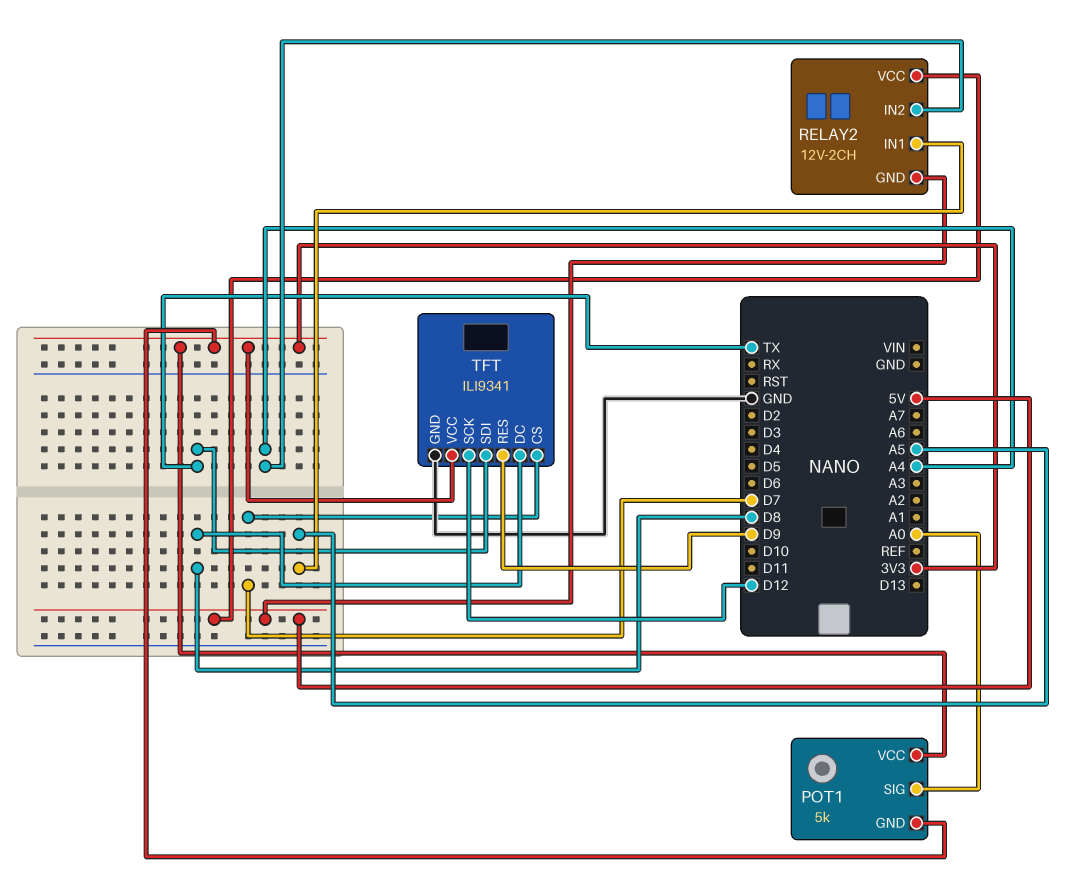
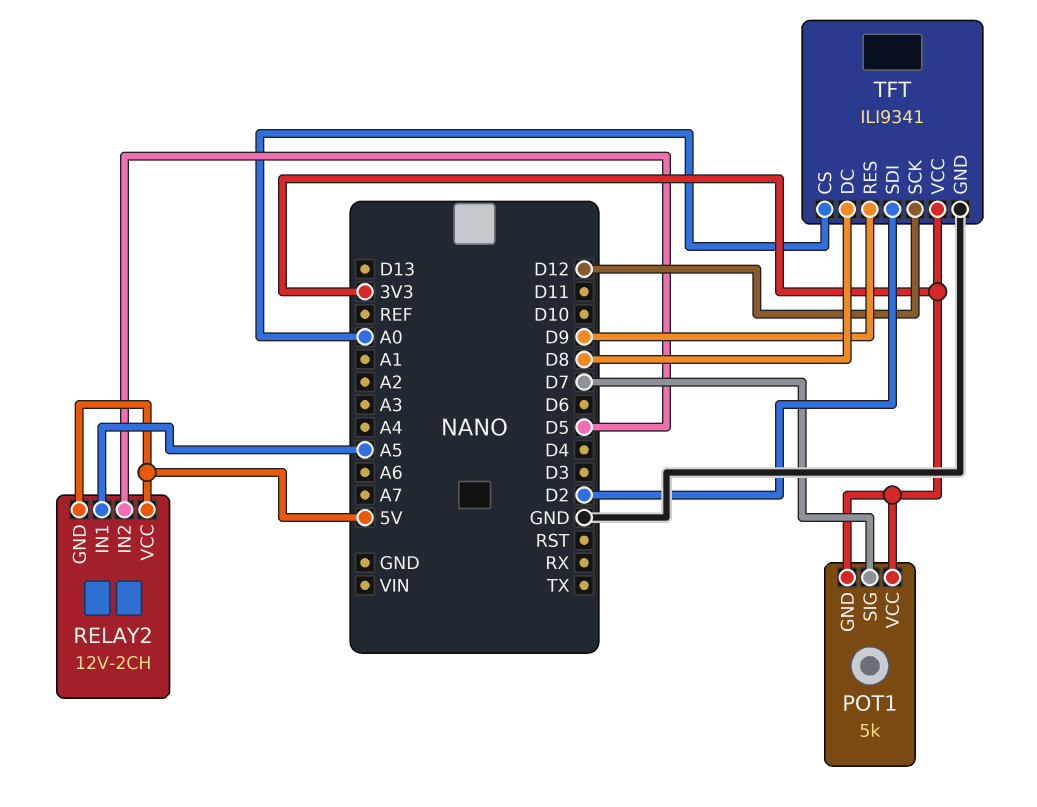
POT1 pin SIG: A0 -> D7
RELAY2 pin IN2: A4 -> D5
TFT pin CS: D7 -> A0
TFT pin SDI: TX -> D2

